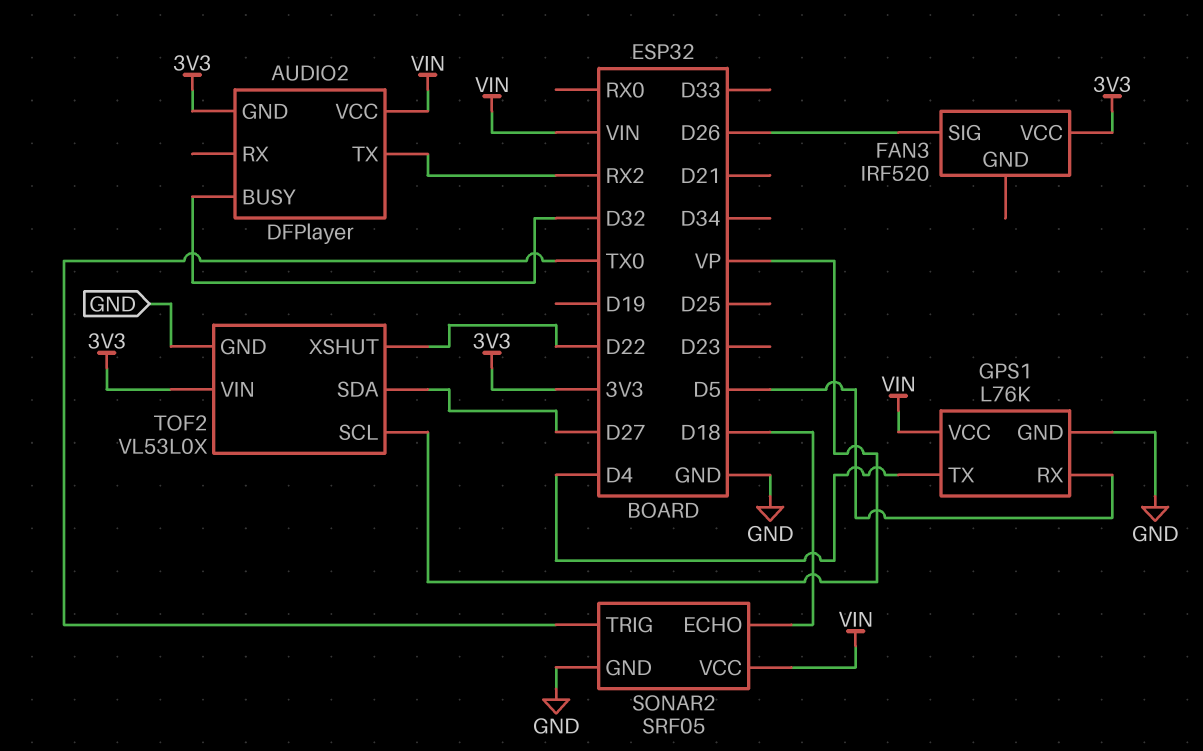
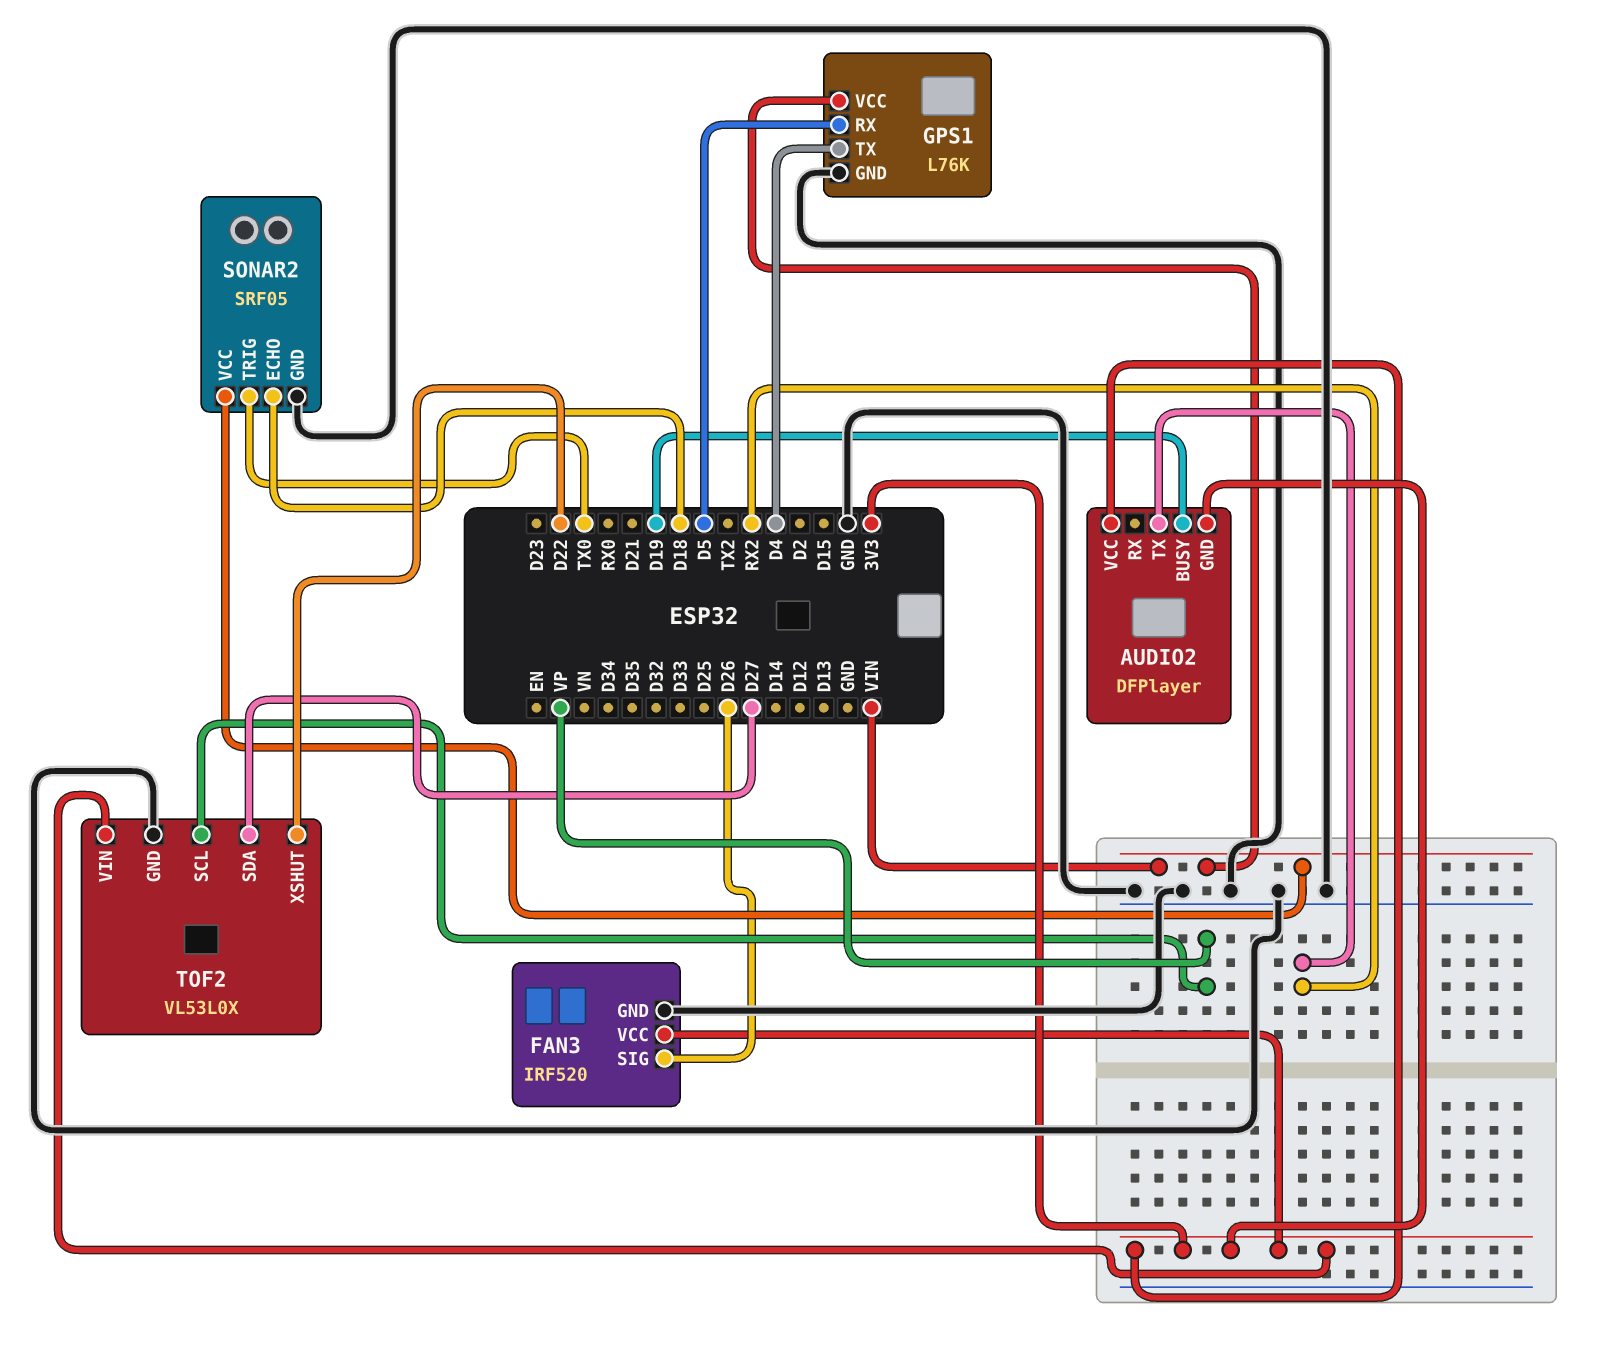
AUDIO2 pin BUSY: D32 -> D19
AUDIO2 pin VCC: VIN -> 3V3
FAN3 pin GND: none -> GND

